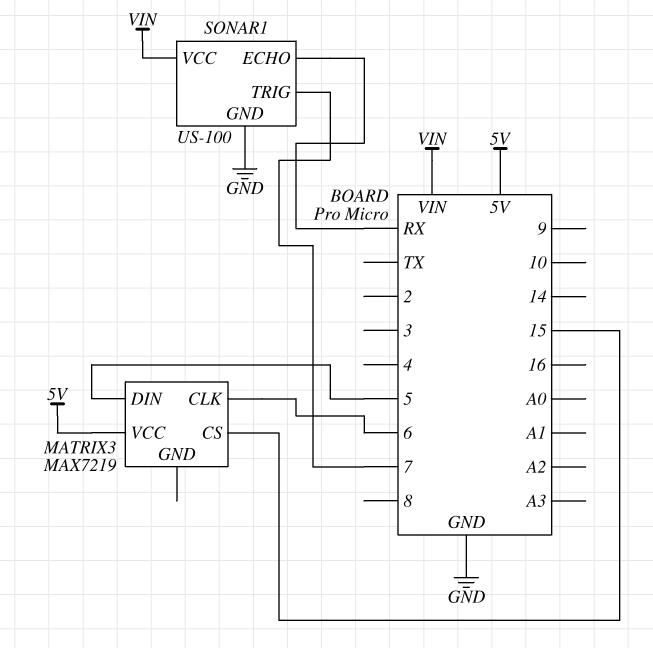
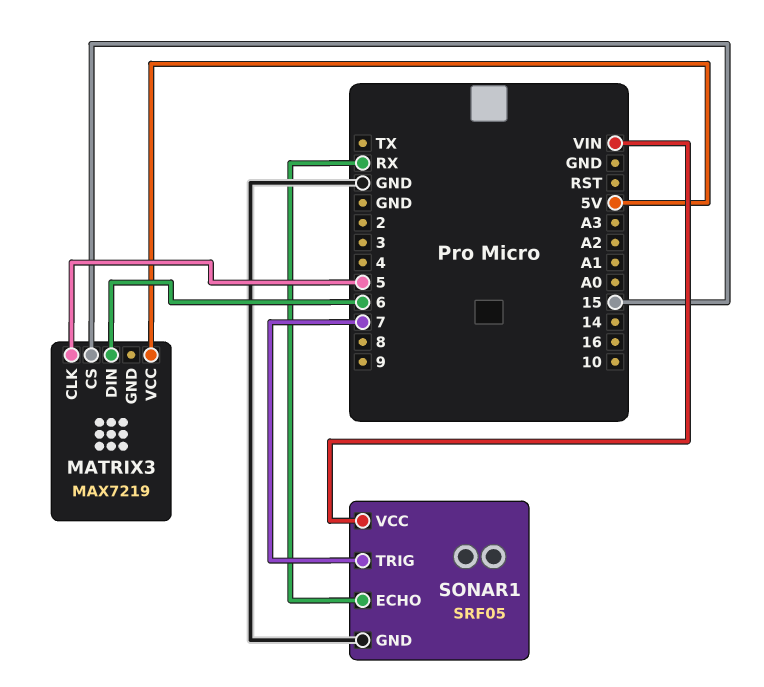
MATRIX3 pin CLK: 6 -> 5
MATRIX3 pin DIN: 5 -> 6
SONAR1: US-100 -> SRF05

